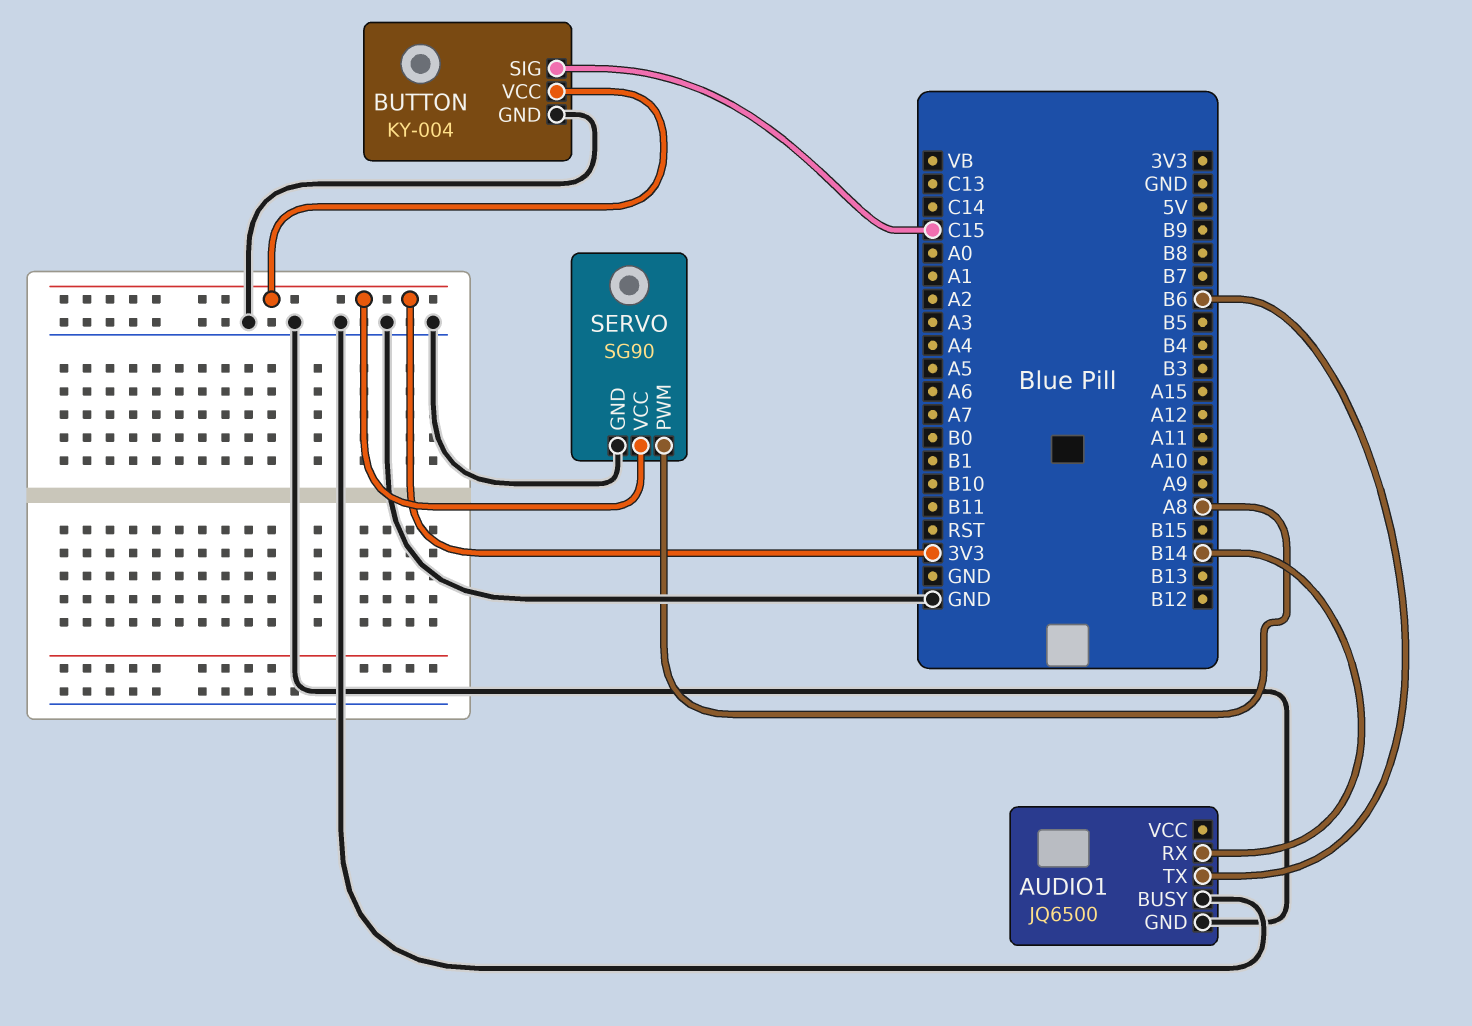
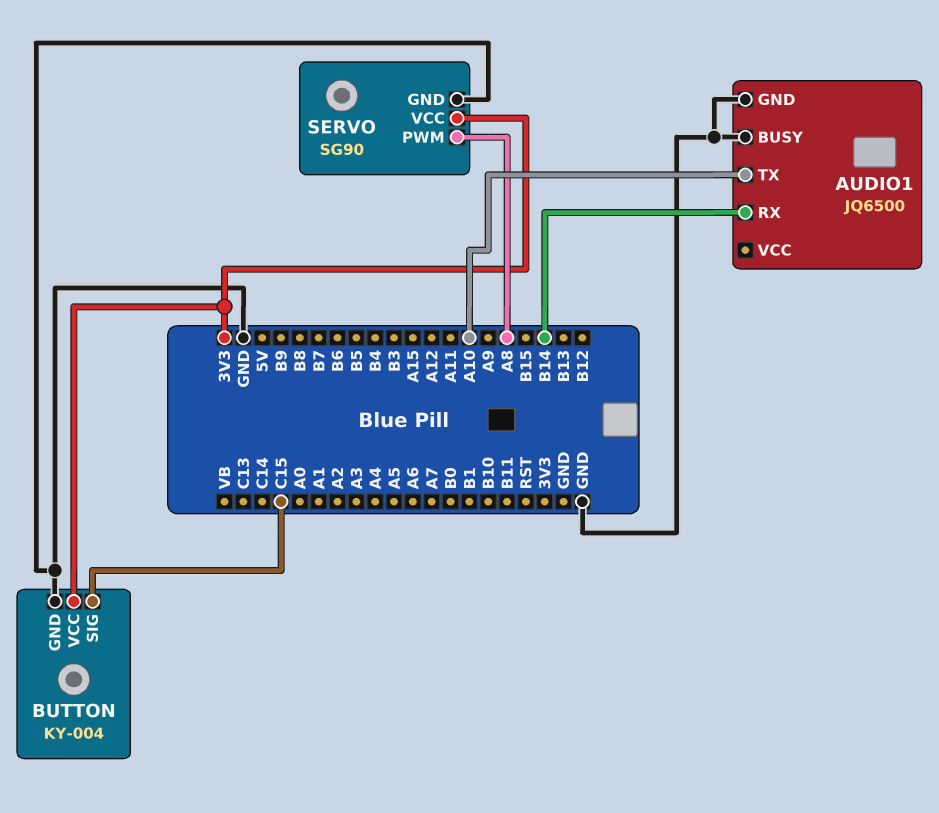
AUDIO1 pin TX: B6 -> A10

